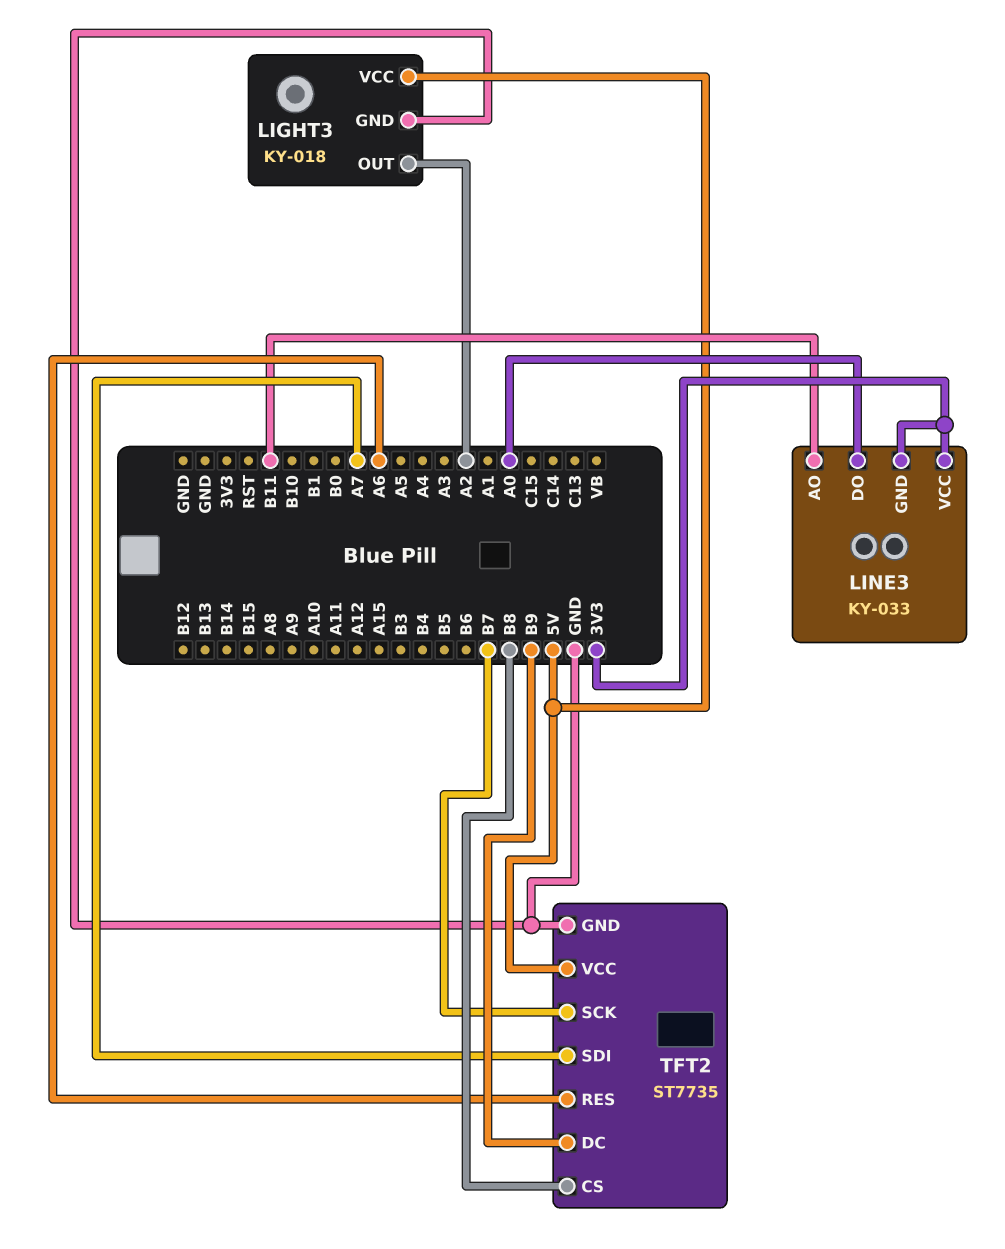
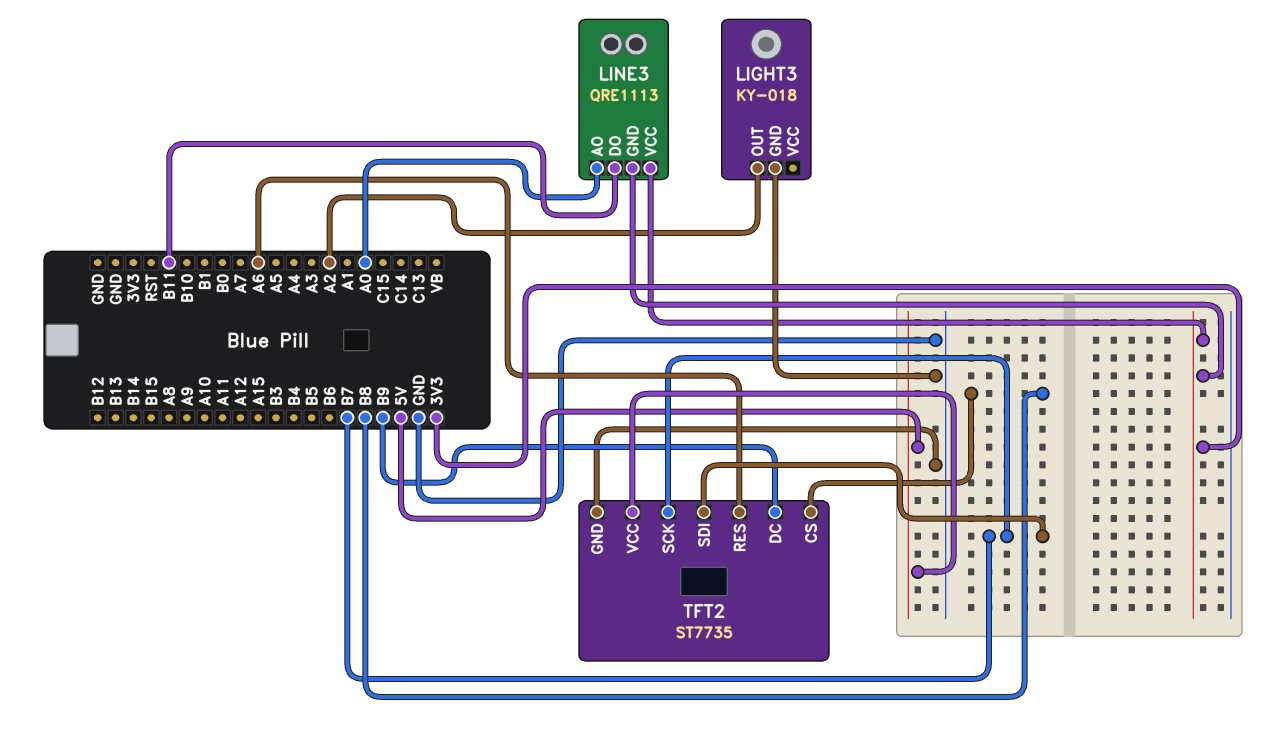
LIGHT3 pin VCC: 5V -> none
LINE3: KY-033 -> QRE1113
LINE3 pin AO: B11 -> A0
LINE3 pin DO: A0 -> B11
TFT2 pin SDI: A7 -> B7

